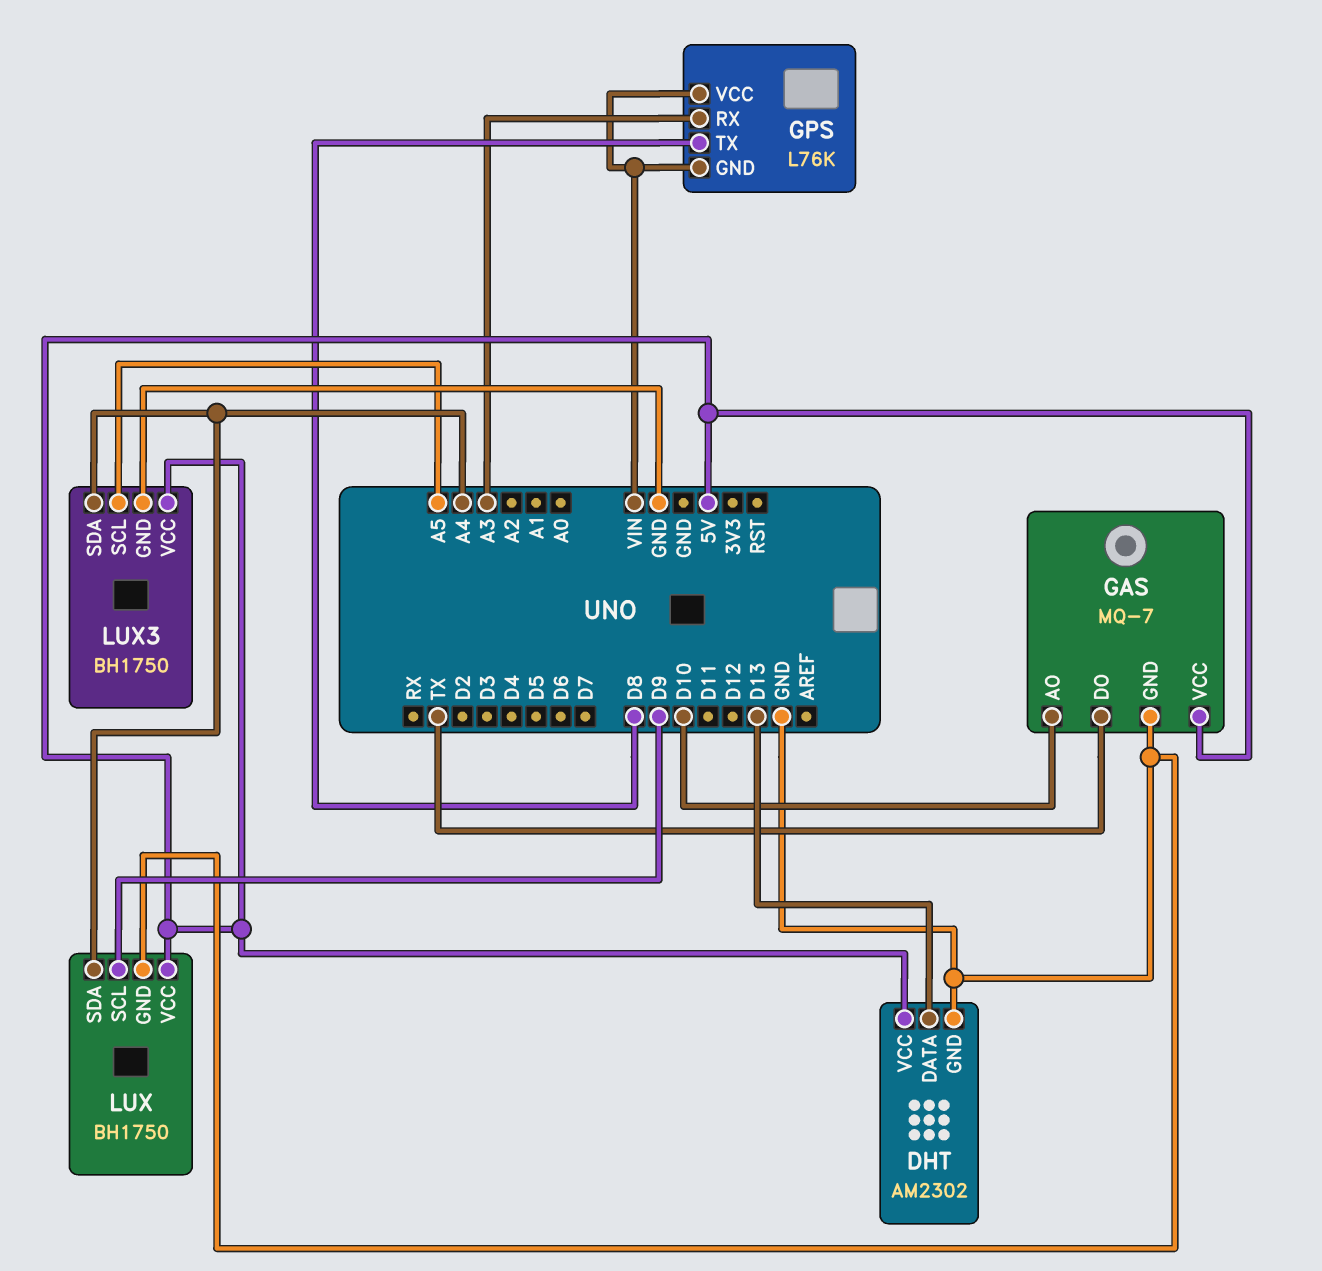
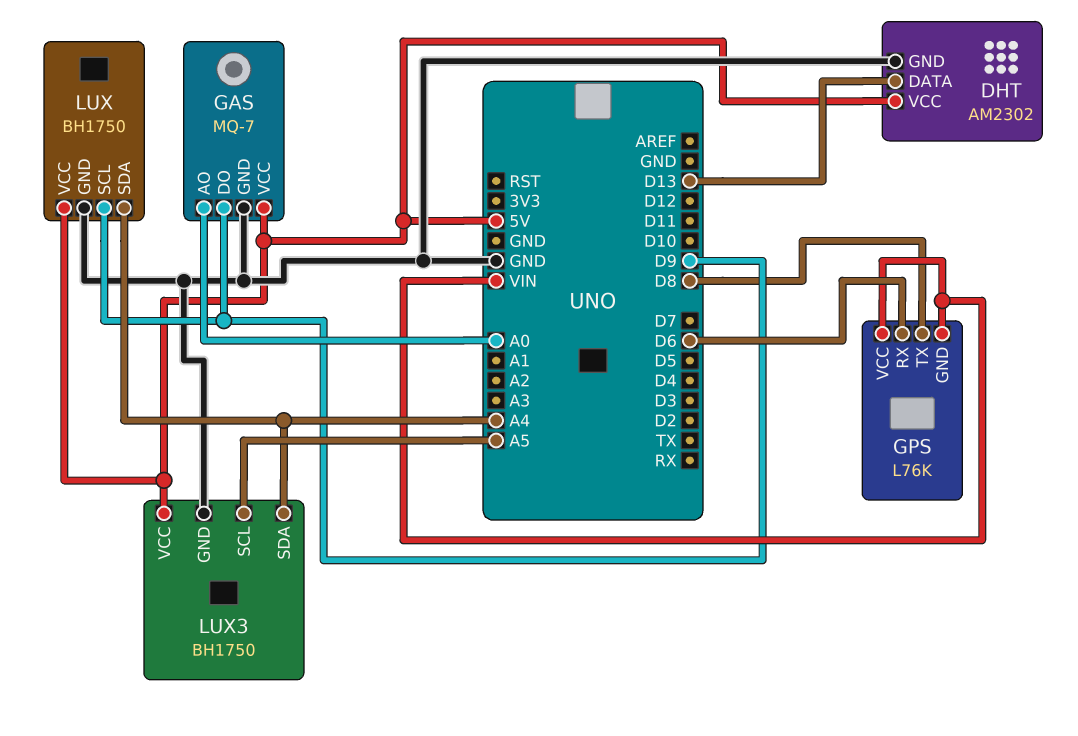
GAS pin AO: D10 -> A0
GAS pin DO: TX -> D9
GPS pin RX: A3 -> D6

